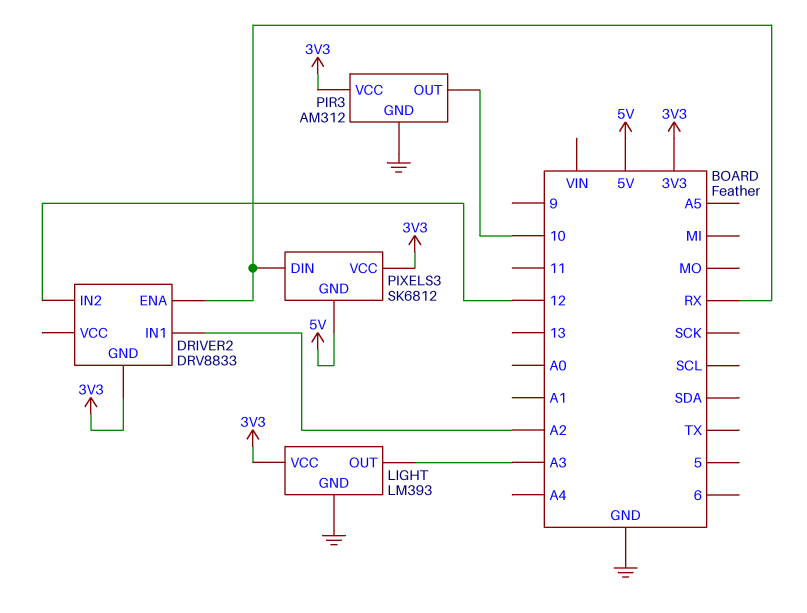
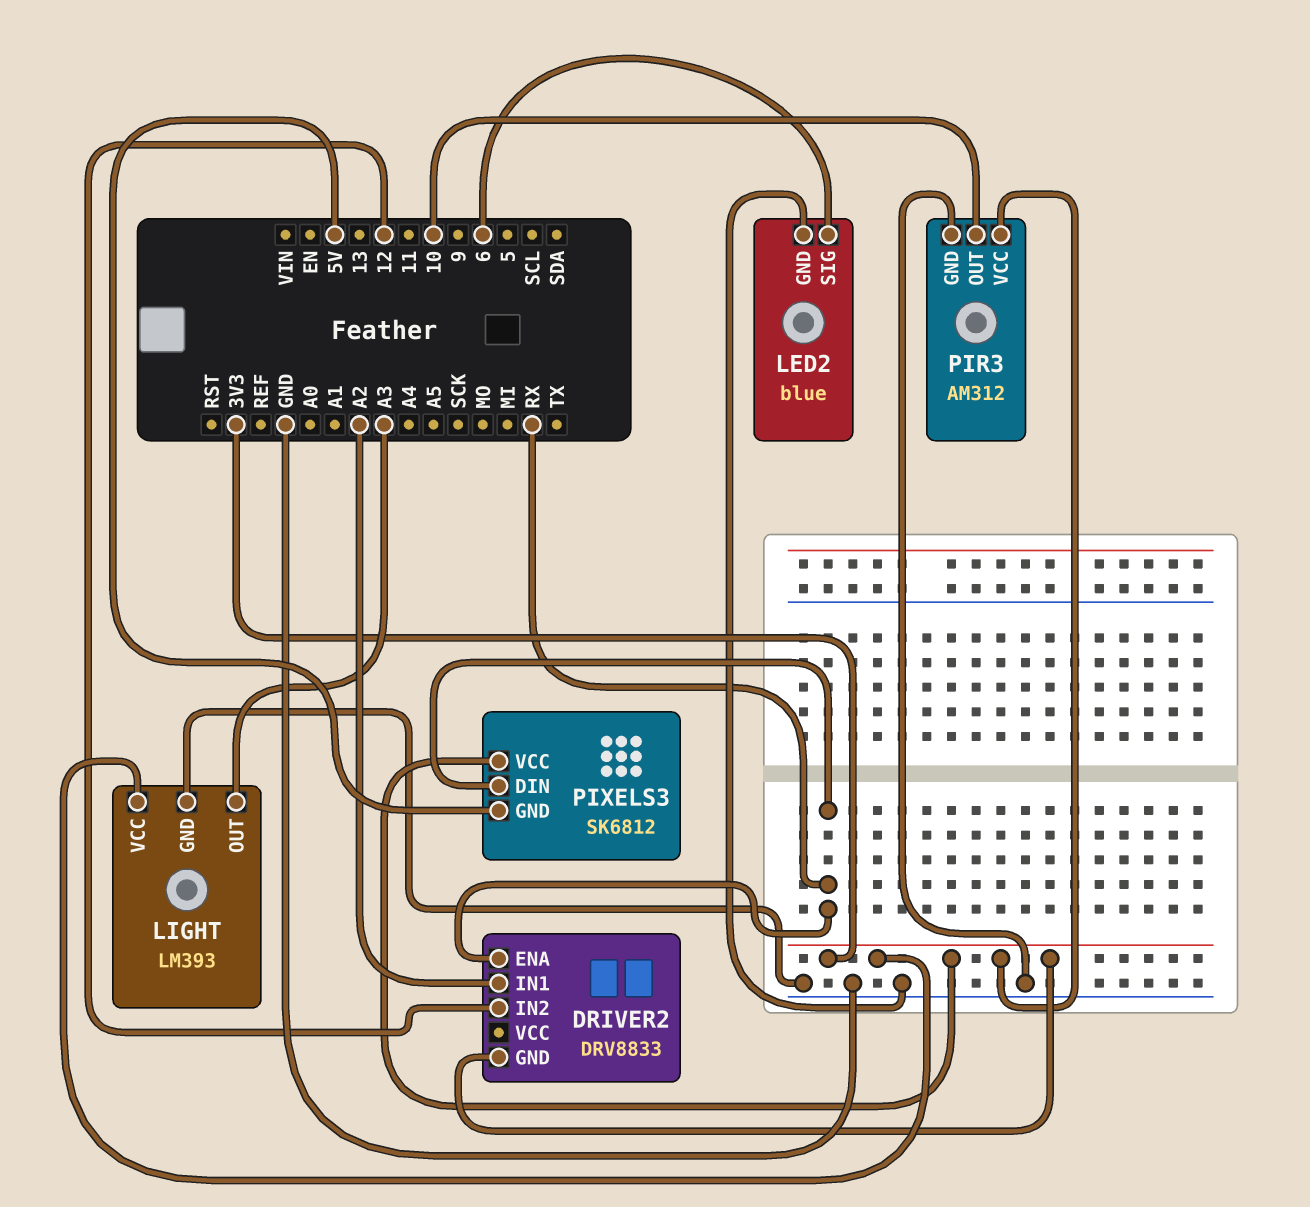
LED2: none -> blue
LED2 pin GND: none -> GND
LED2 pin SIG: none -> 6

